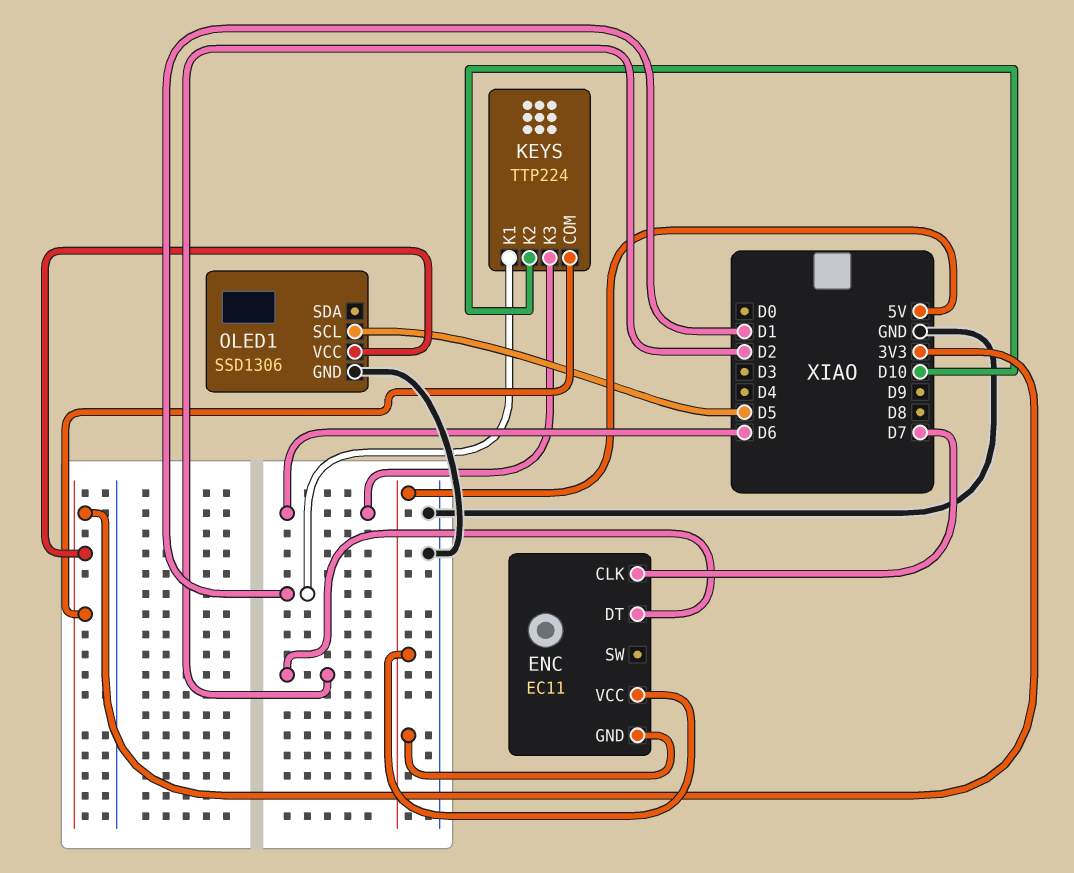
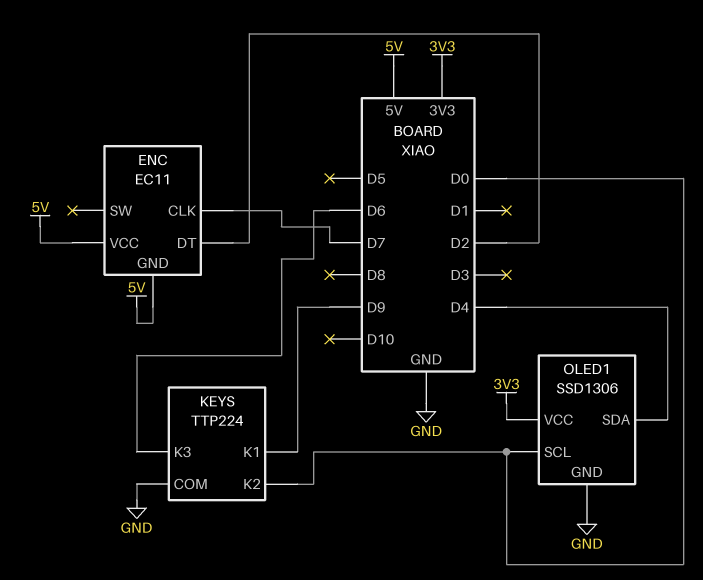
KEYS pin COM: 3V3 -> GND
KEYS pin K1: D1 -> D9
KEYS pin K2: D10 -> D0
OLED1 pin SCL: D5 -> D0
OLED1 pin SDA: none -> D4

